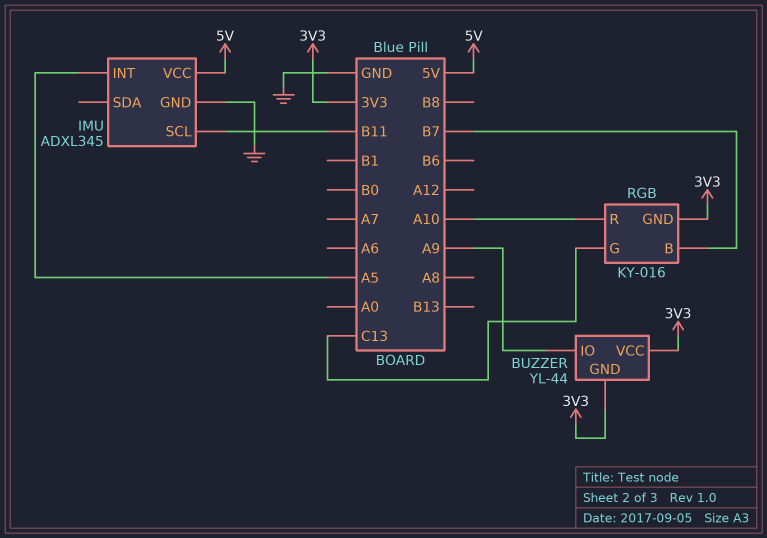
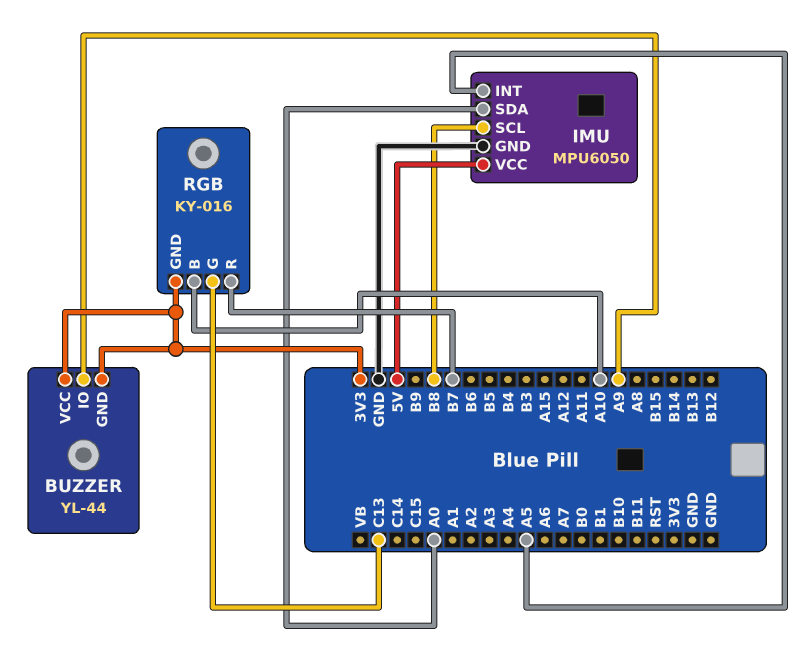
IMU: ADXL345 -> MPU6050
IMU pin SCL: B11 -> B8
IMU pin SDA: none -> A0
RGB pin B: B7 -> A10
RGB pin R: A10 -> B7

